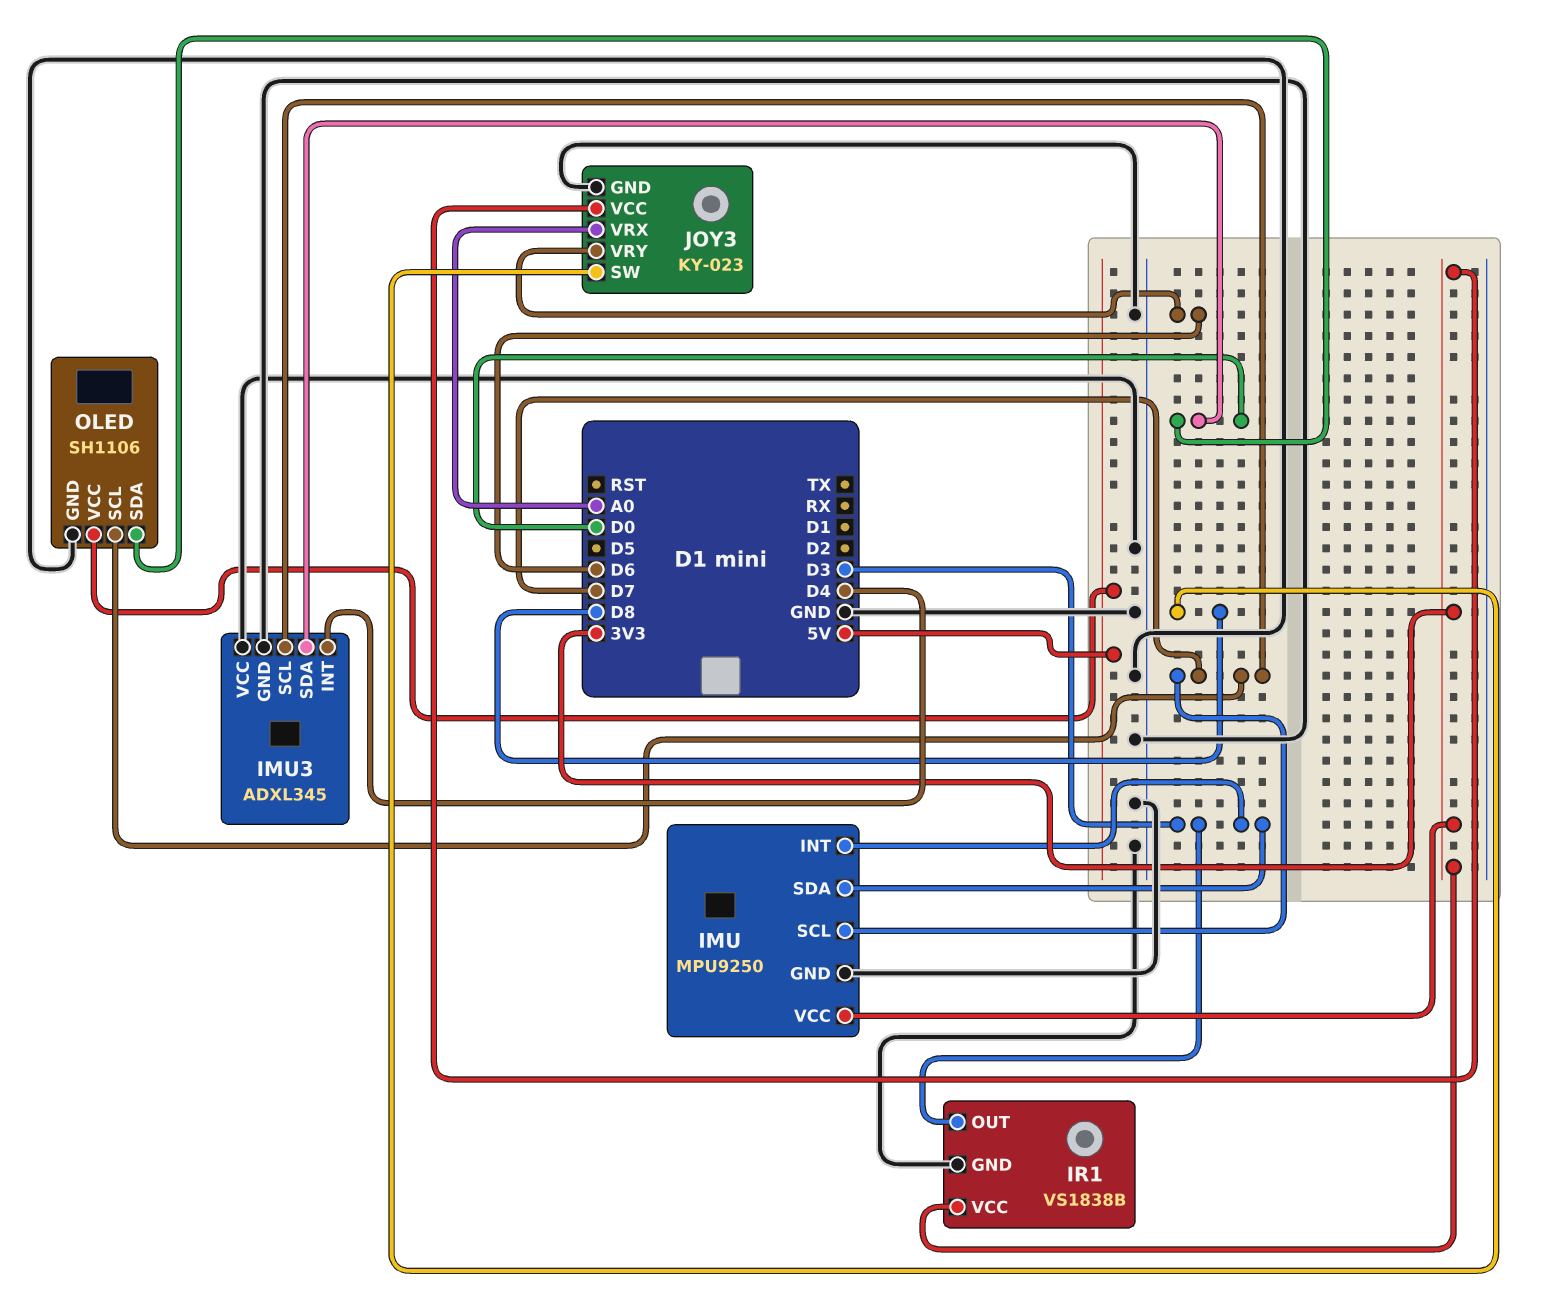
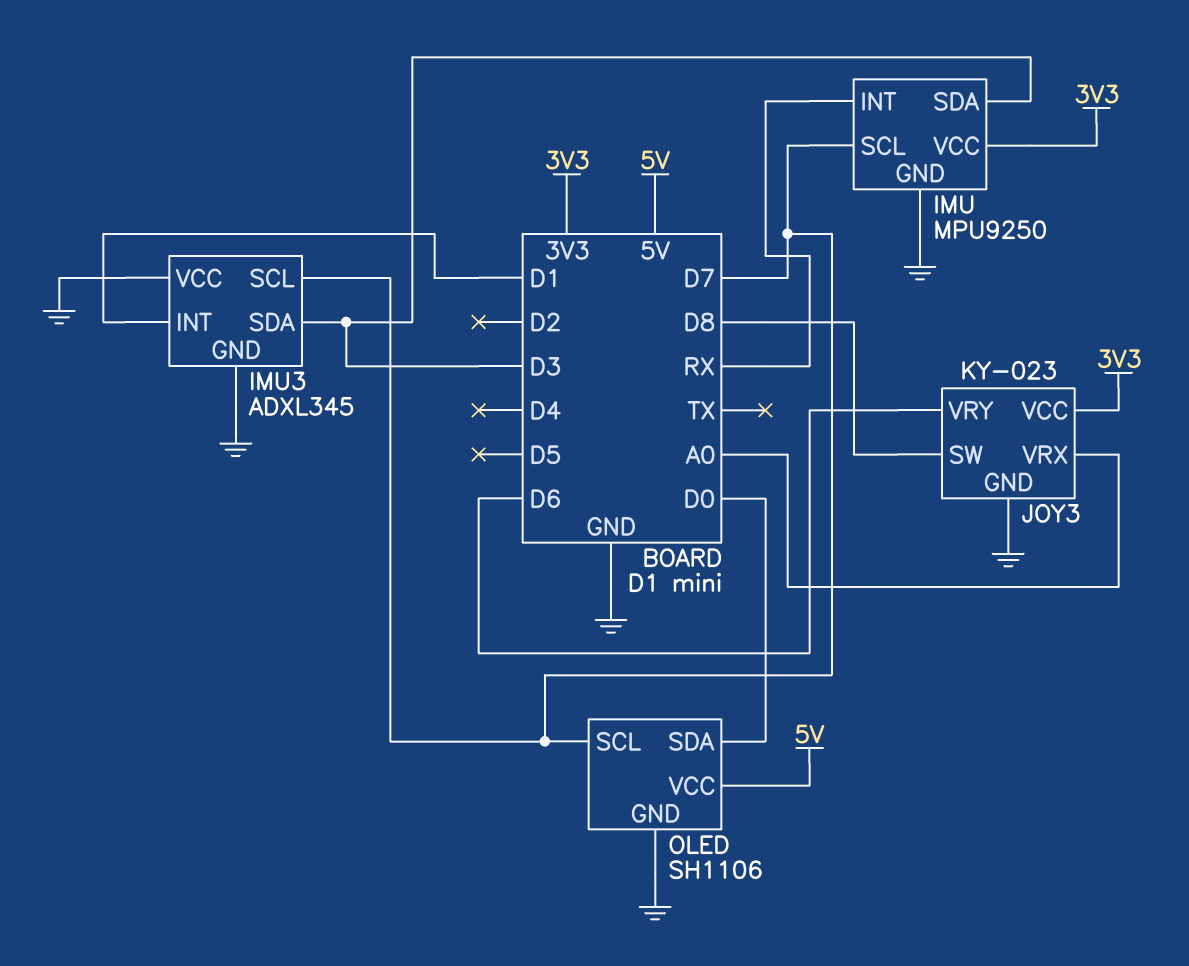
IMU pin INT: D3 -> RX
IMU3 pin INT: D4 -> D1
IMU3 pin SDA: D0 -> D3
IR1: VS1838B -> none
IR1 pin GND: GND -> none
IR1 pin OUT: D3 -> none
IR1 pin VCC: 3V3 -> none

